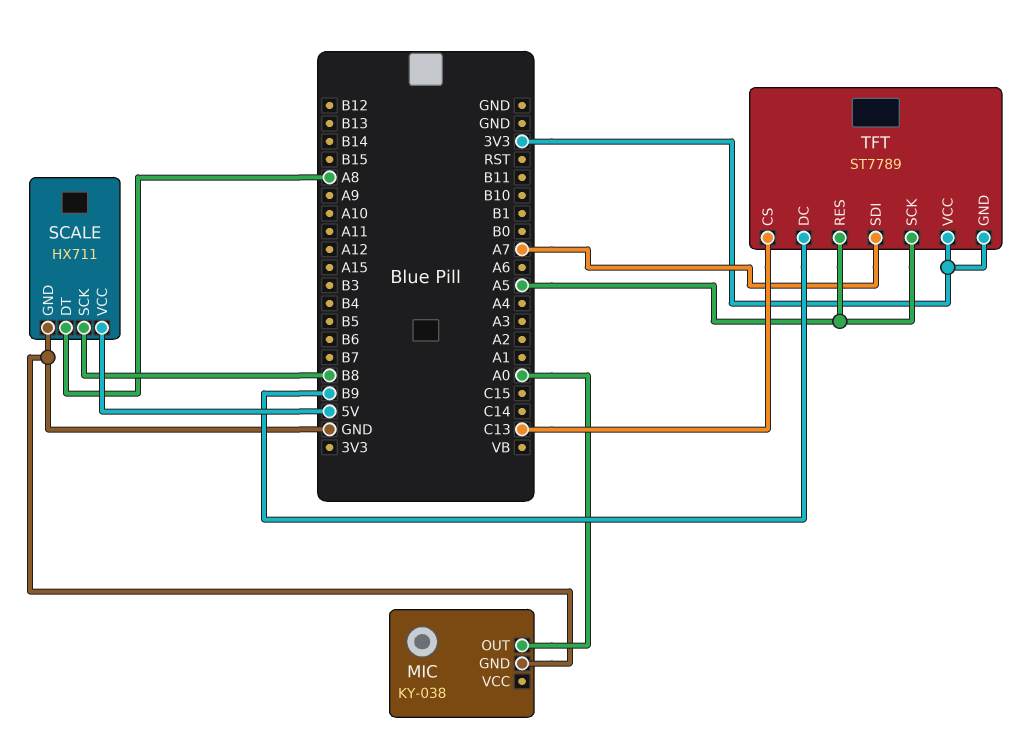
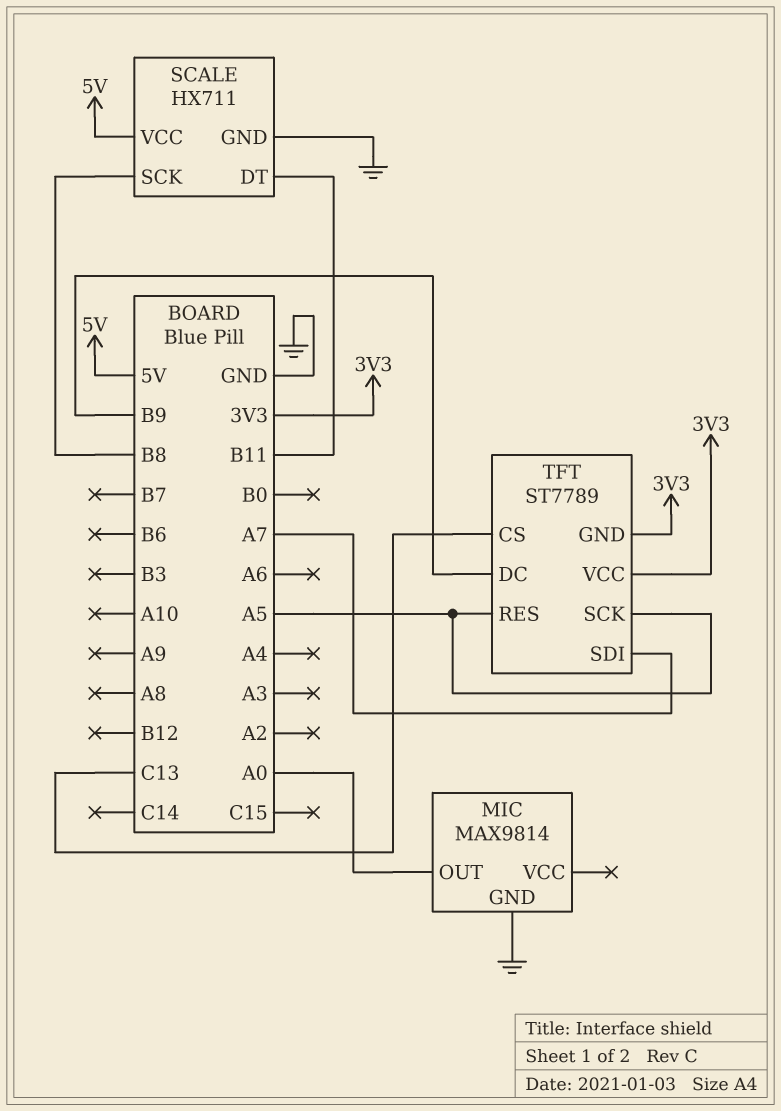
MIC: KY-038 -> MAX9814
SCALE pin DT: A8 -> B11

